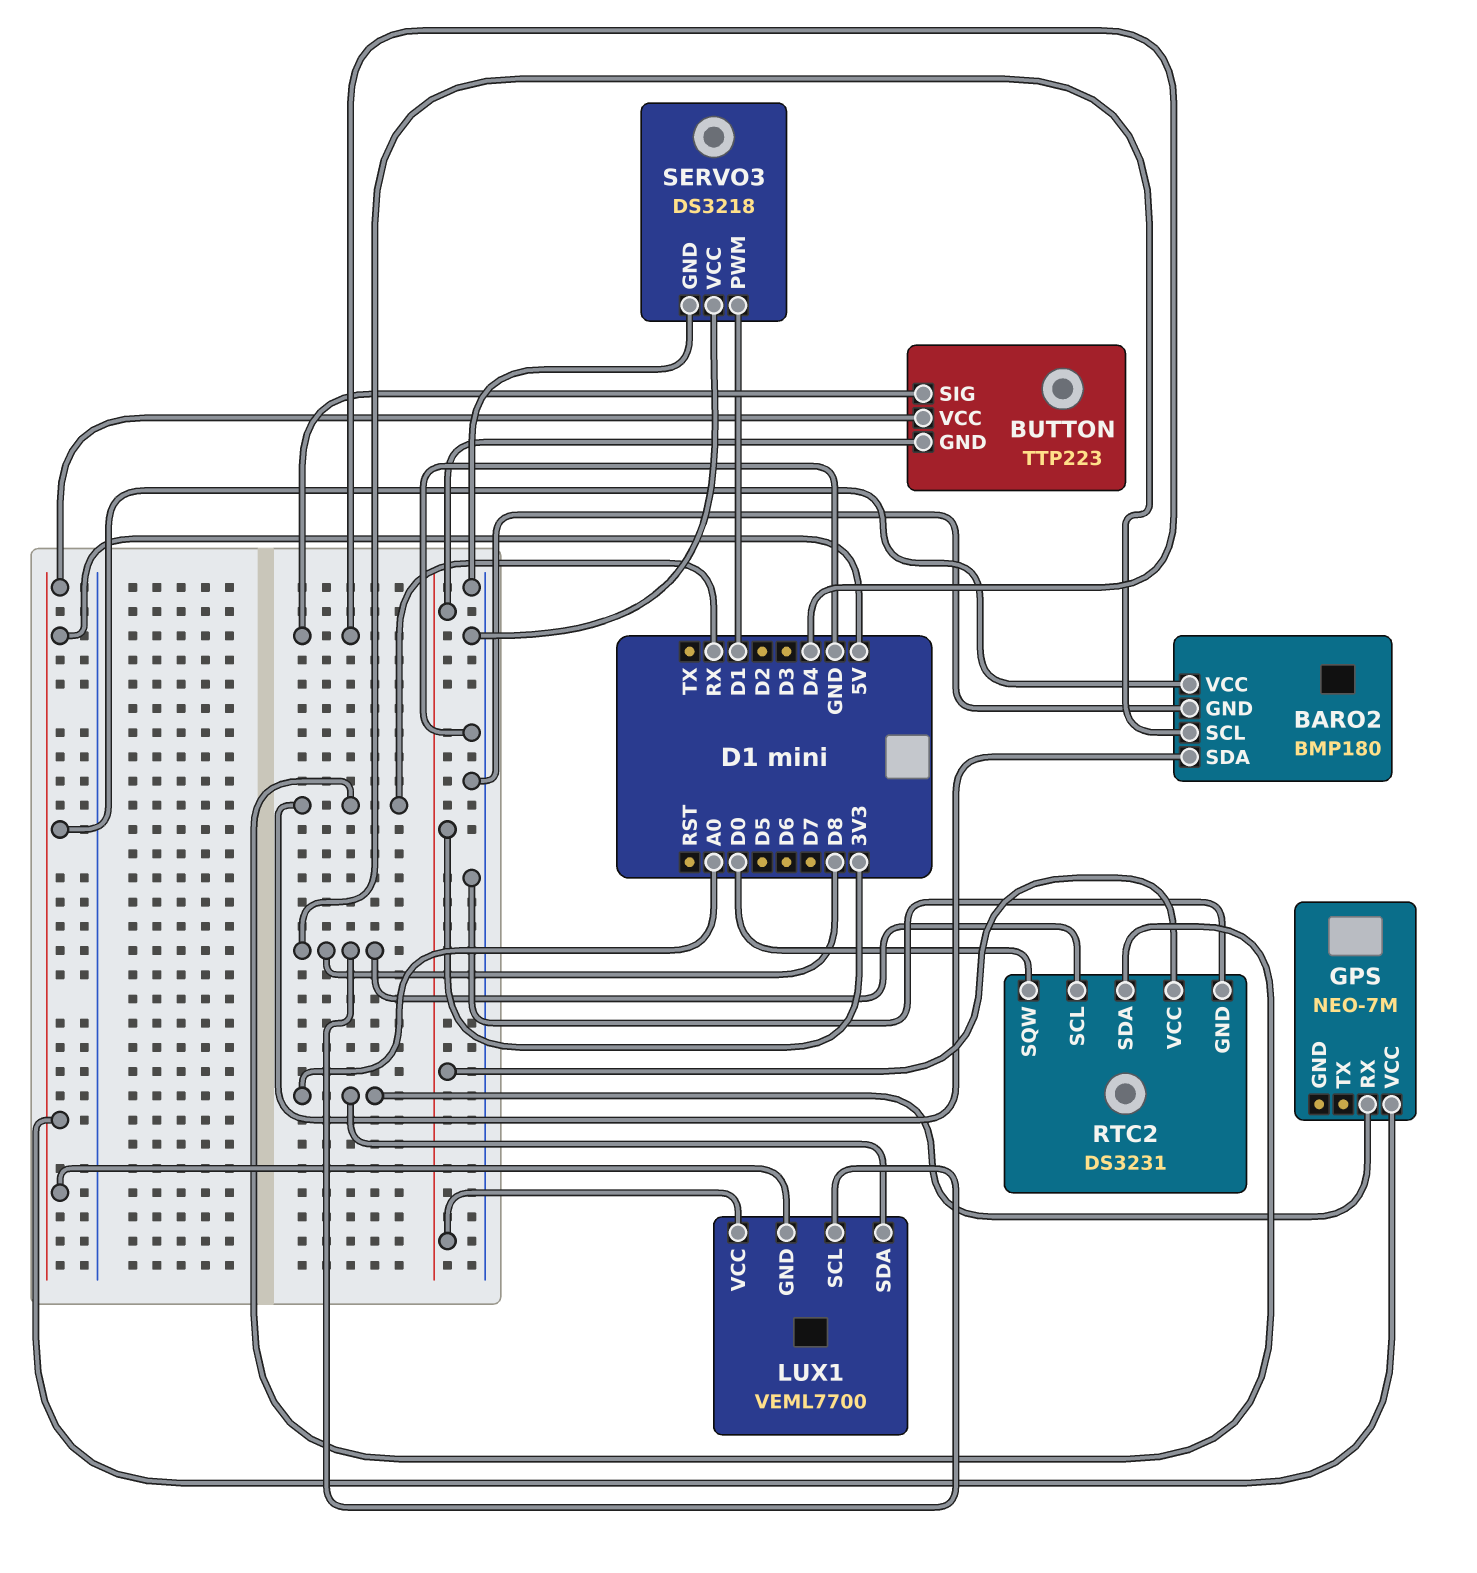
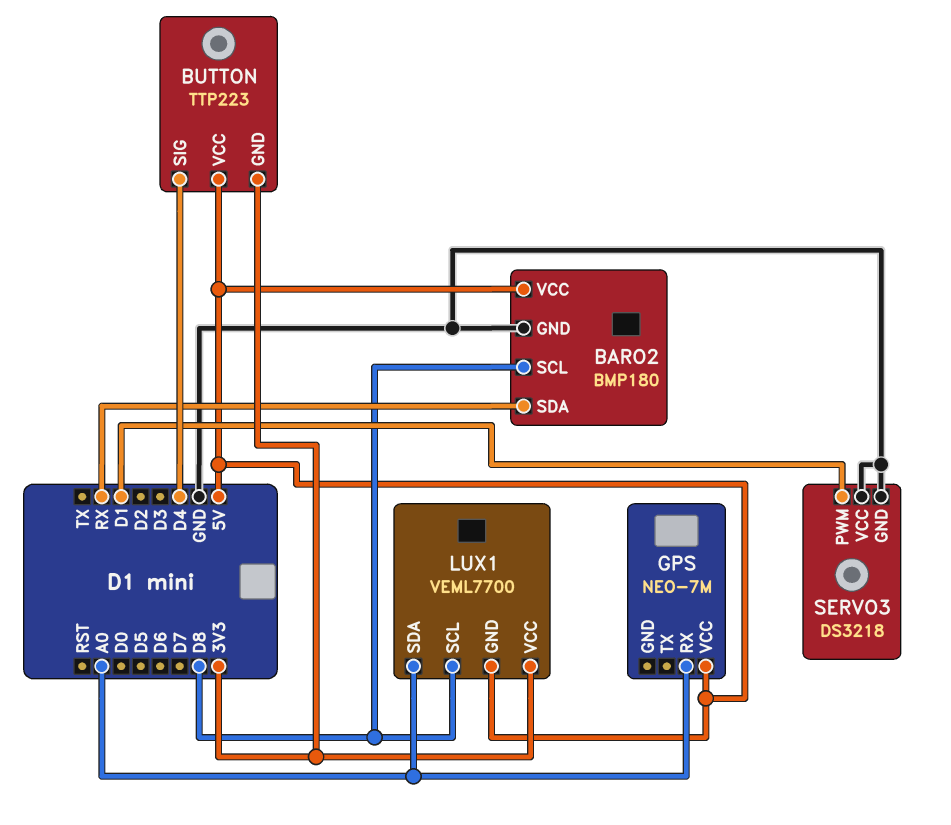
RTC2: DS3231 -> none
RTC2 pin GND: GND -> none
RTC2 pin SCL: D8 -> none
RTC2 pin SDA: RX -> none
RTC2 pin SQW: D0 -> none
RTC2 pin VCC: 3V3 -> none

